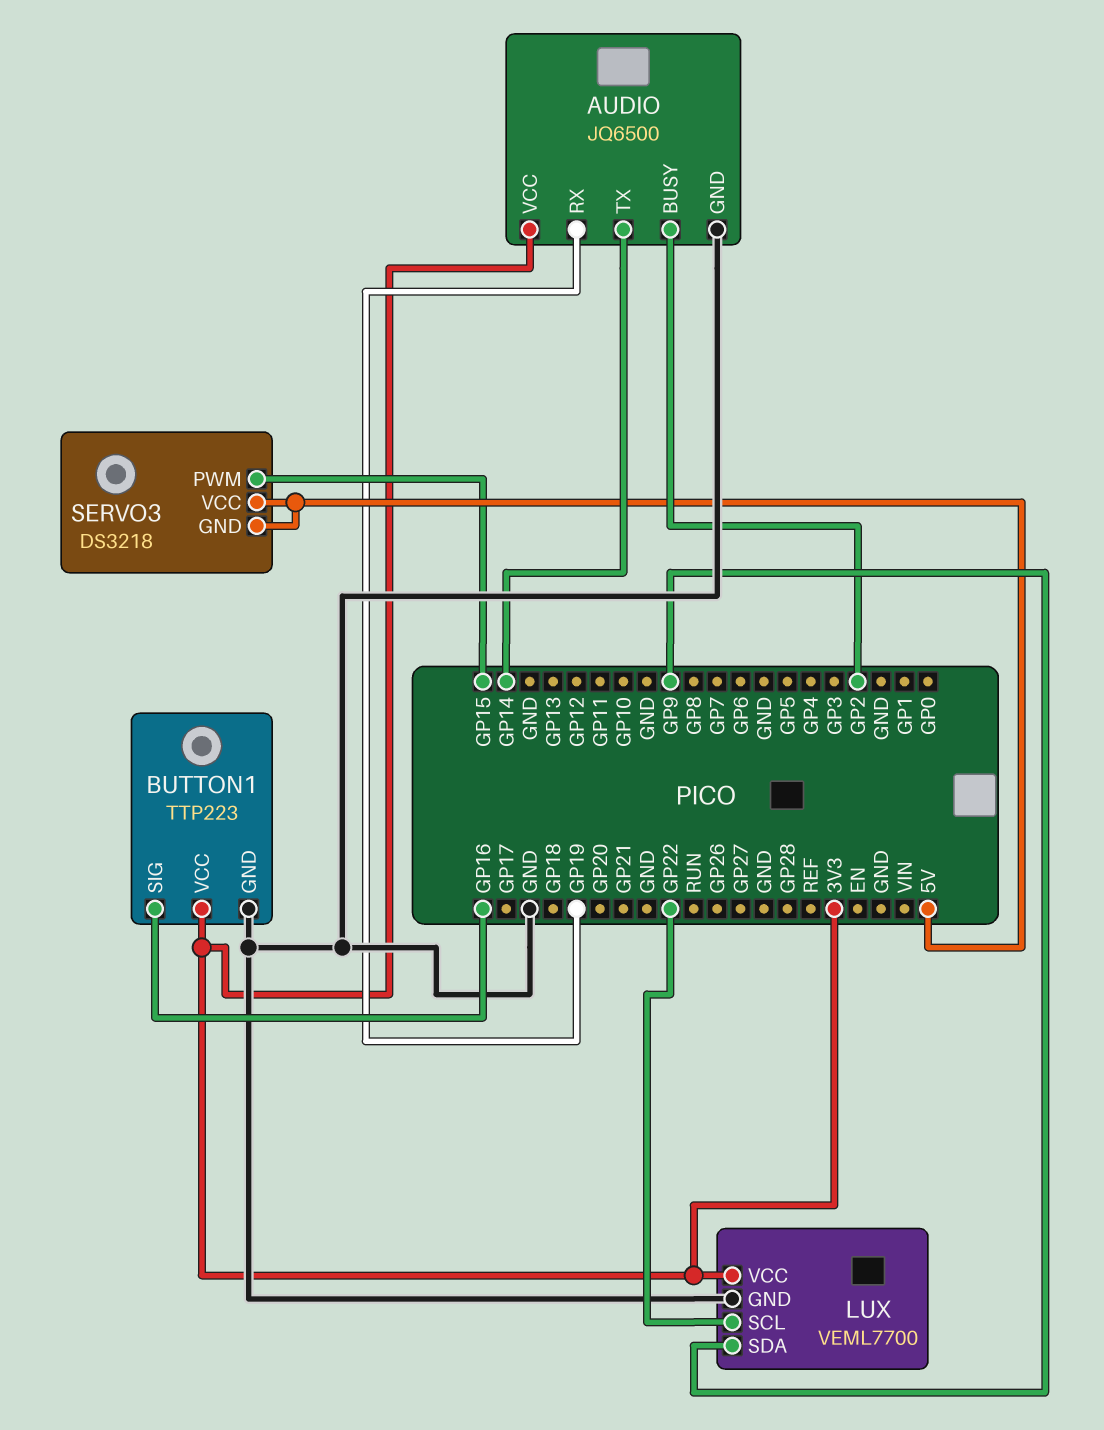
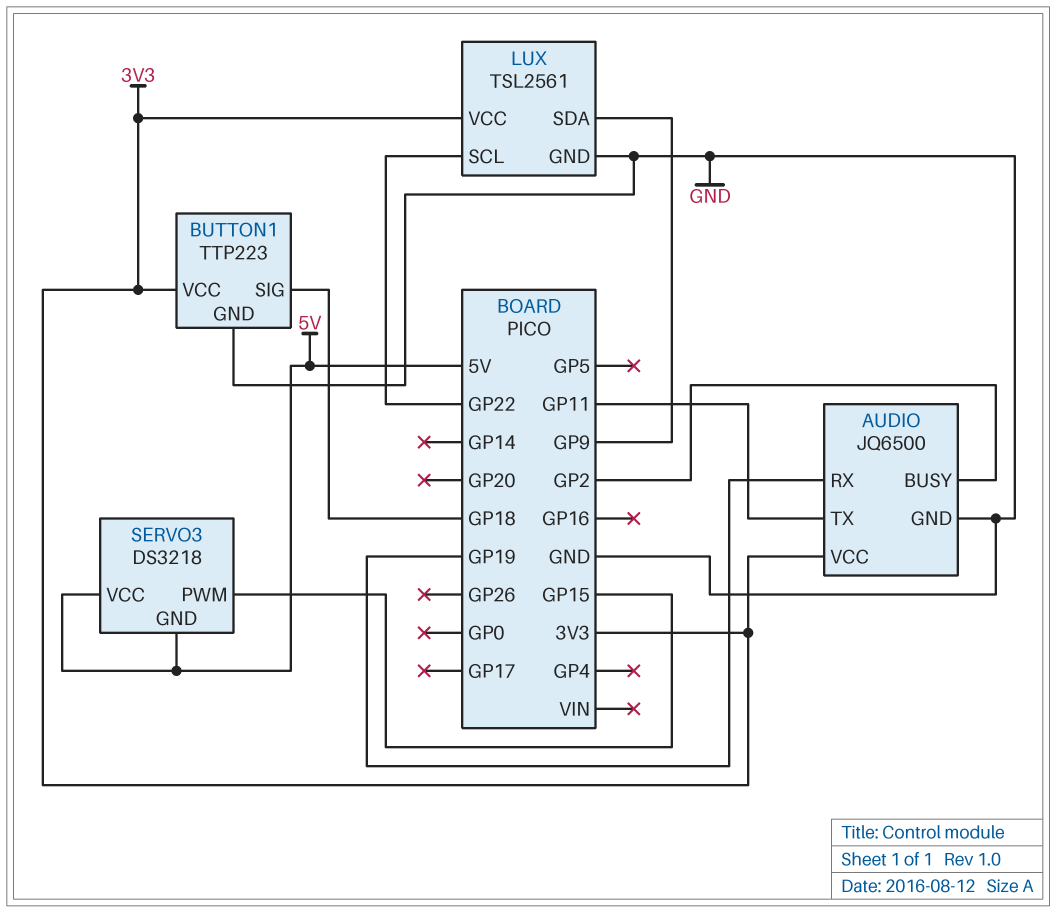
AUDIO pin TX: GP14 -> GP11
BUTTON1 pin SIG: GP16 -> GP18
LUX: VEML7700 -> TSL2561

